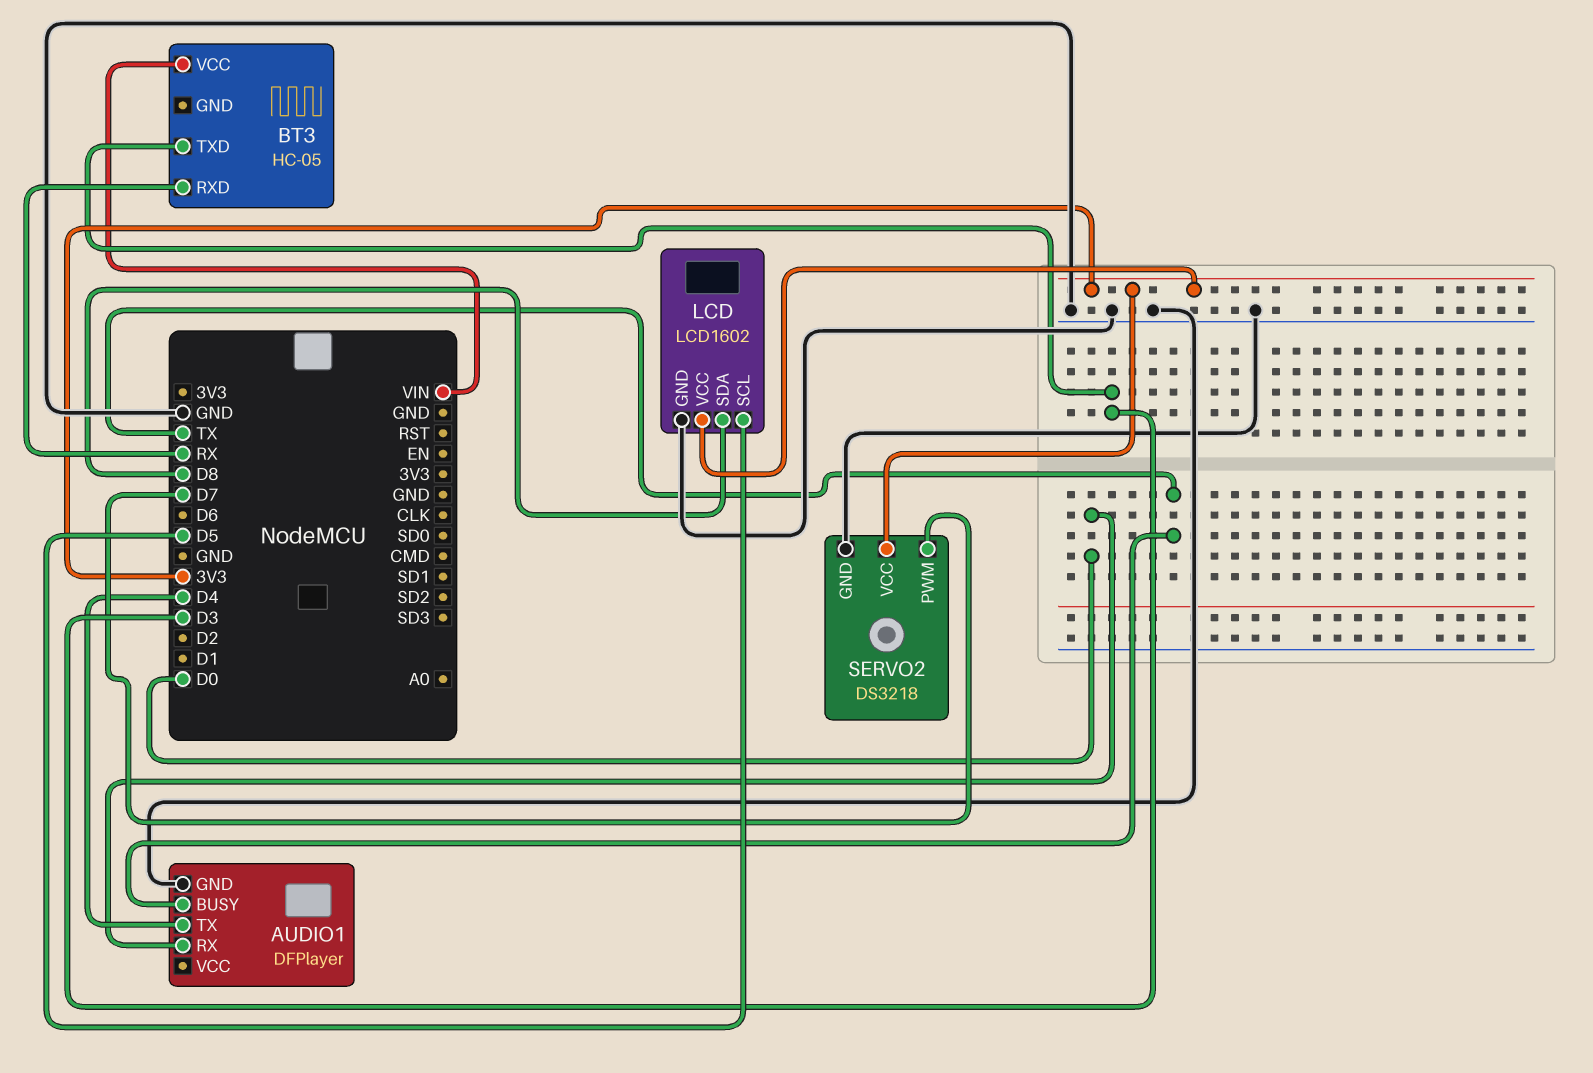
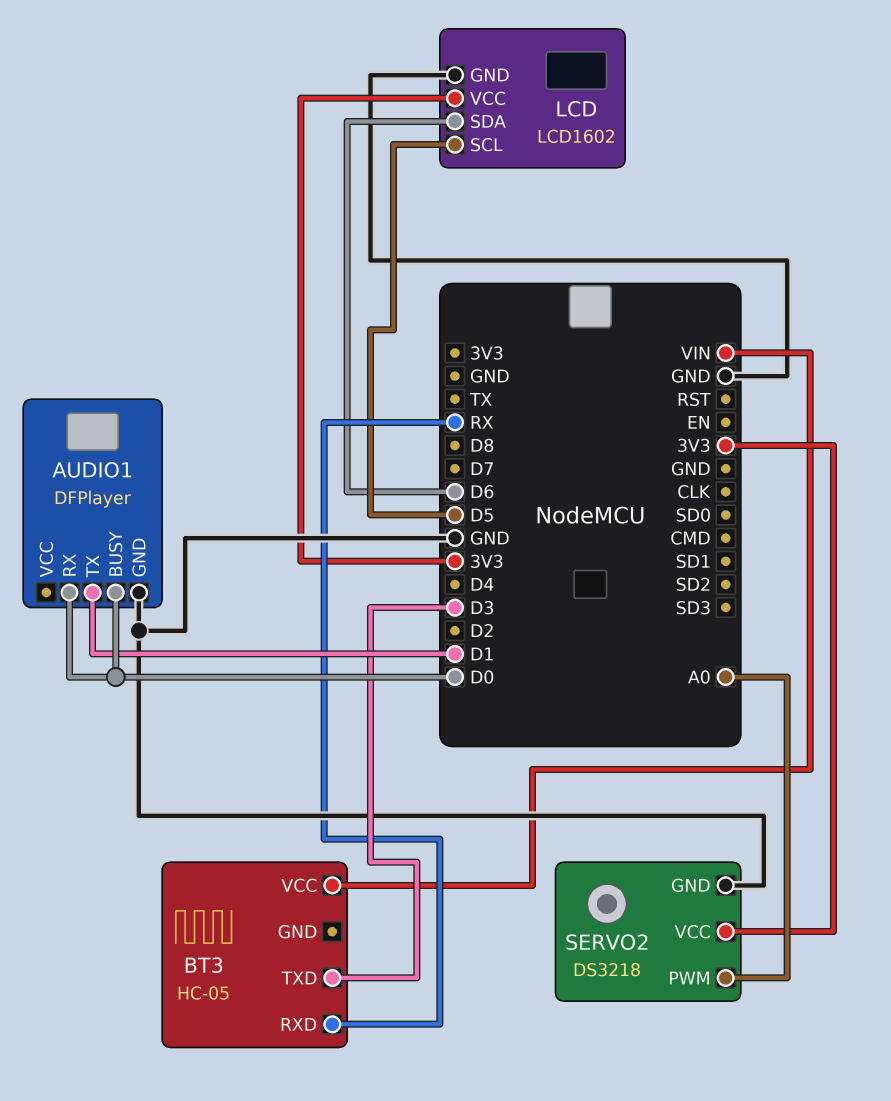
AUDIO1 pin BUSY: TX -> D0
AUDIO1 pin TX: D4 -> D1
LCD pin SDA: D8 -> D6
SERVO2 pin PWM: D7 -> A0

